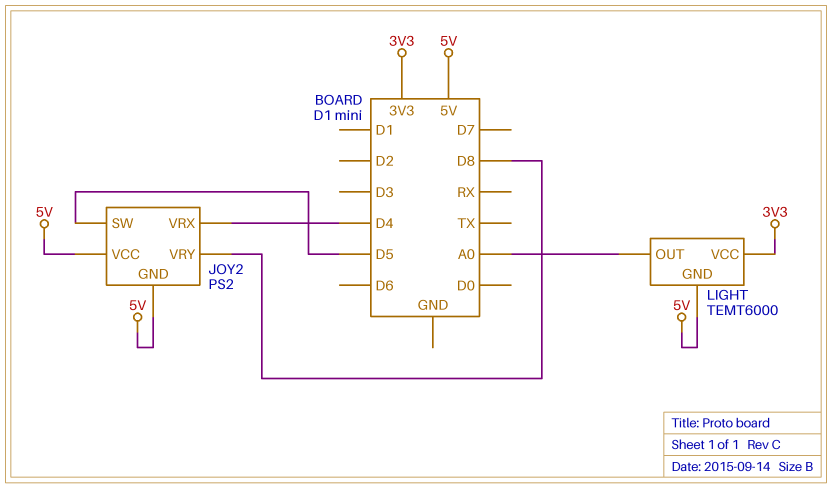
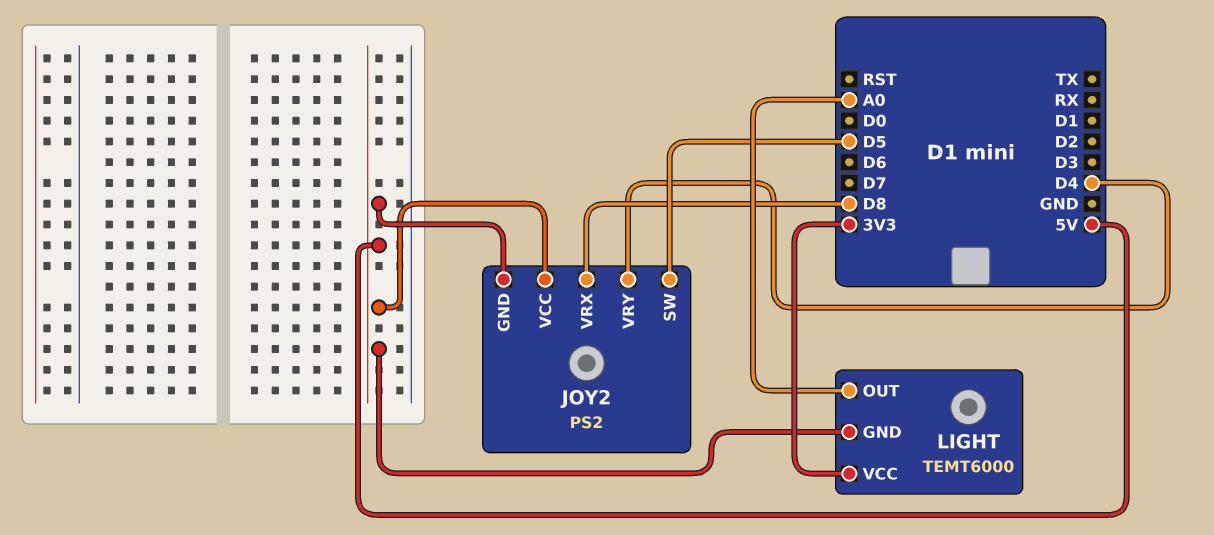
JOY2 pin VRX: D4 -> D8
JOY2 pin VRY: D8 -> D4

